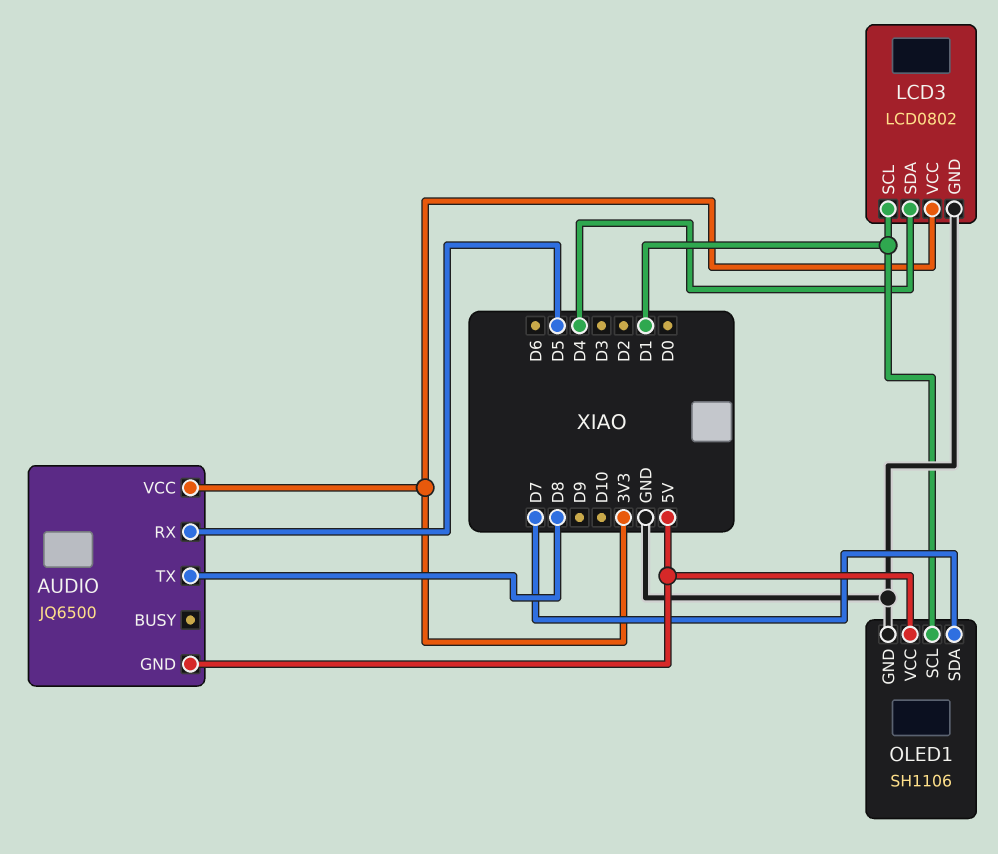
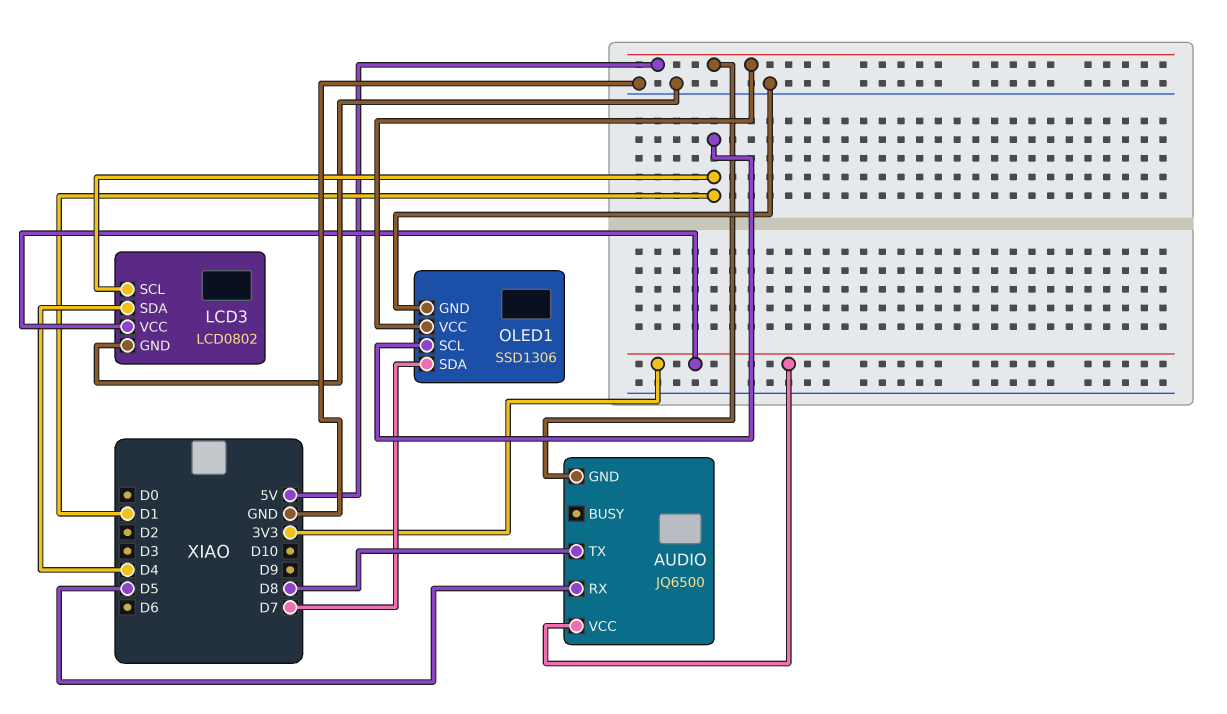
OLED1: SH1106 -> SSD1306

